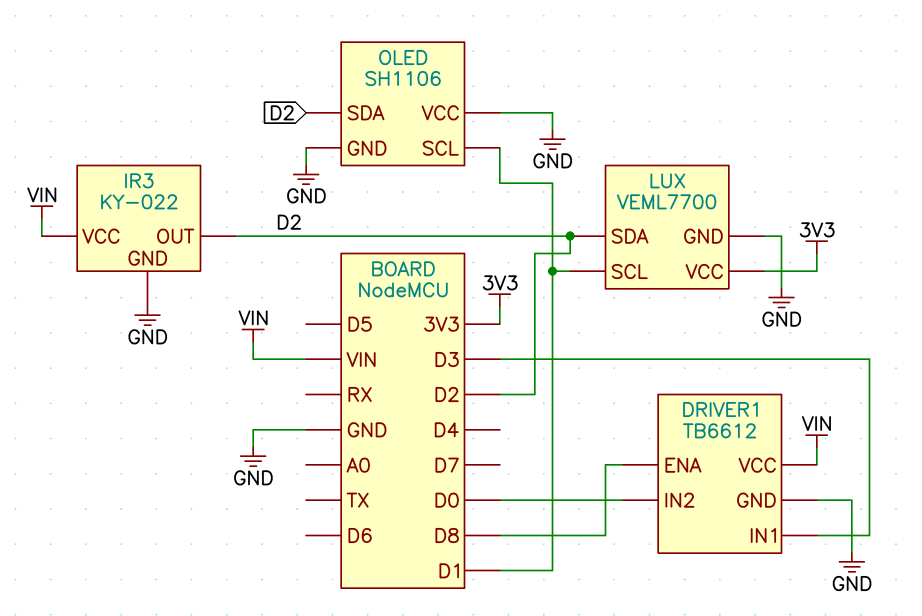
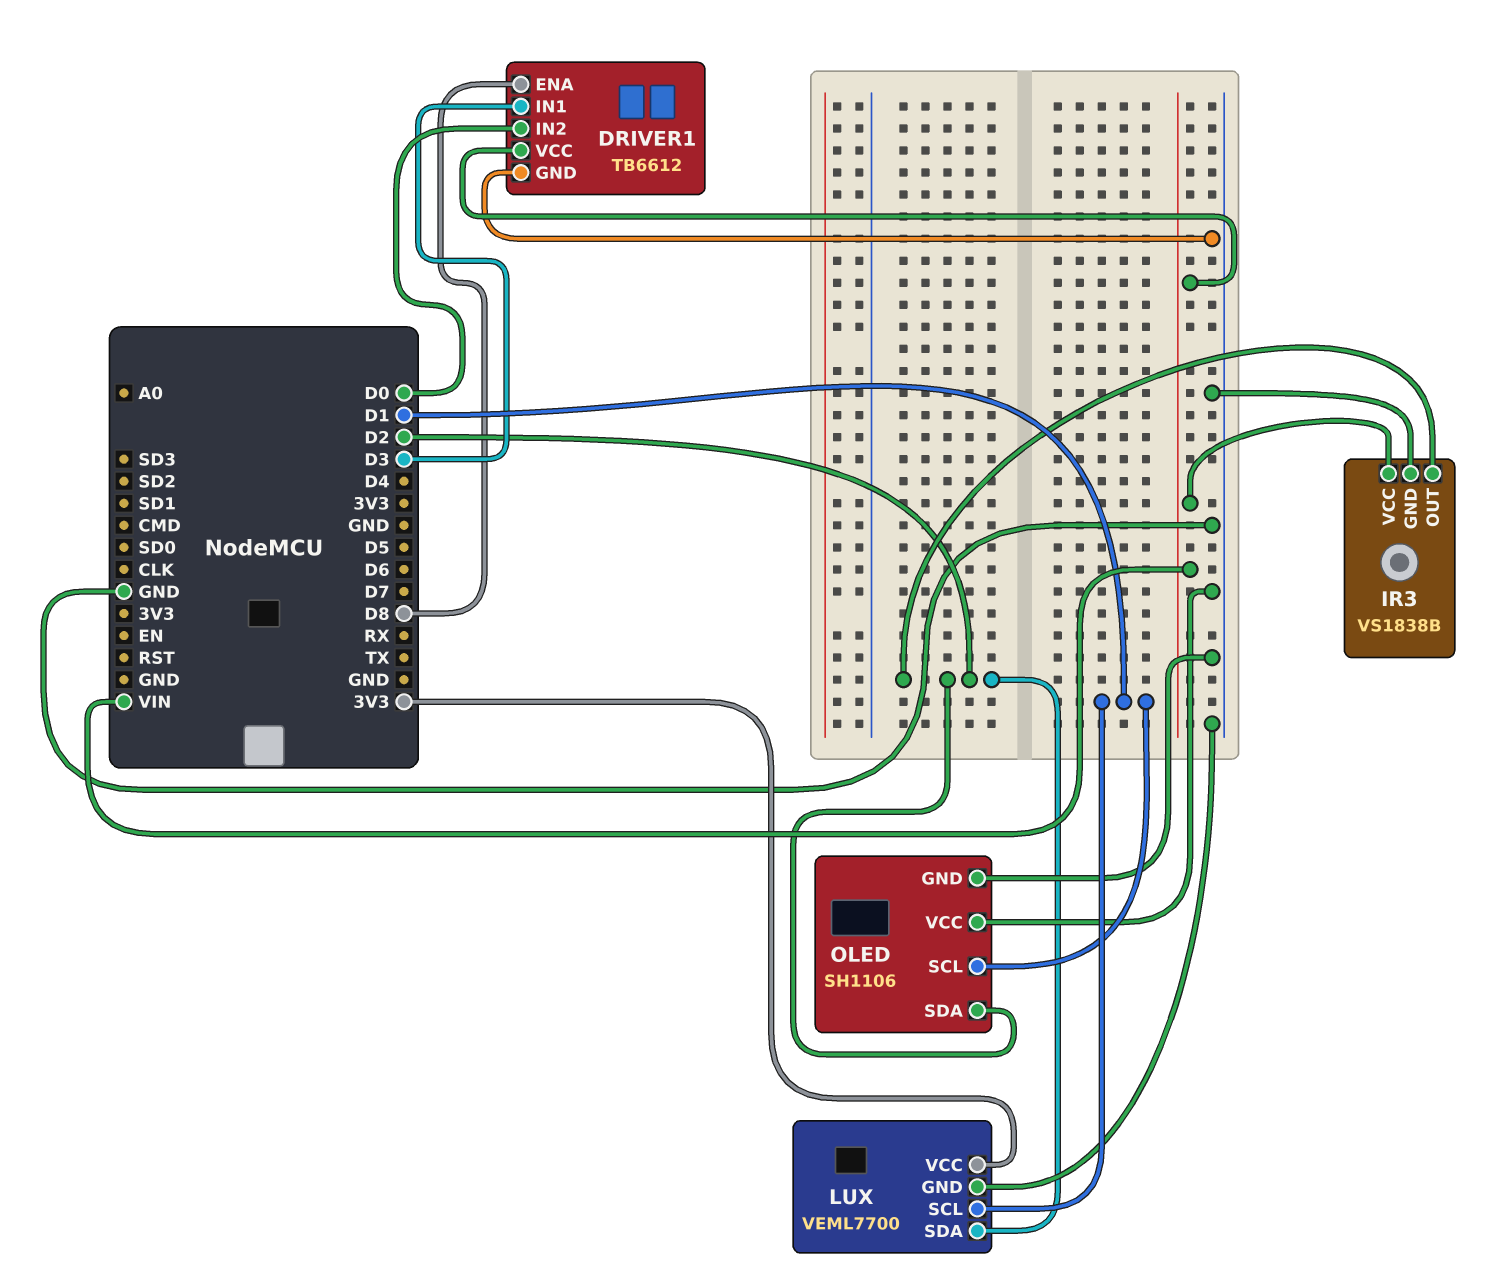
IR3: KY-022 -> VS1838B

